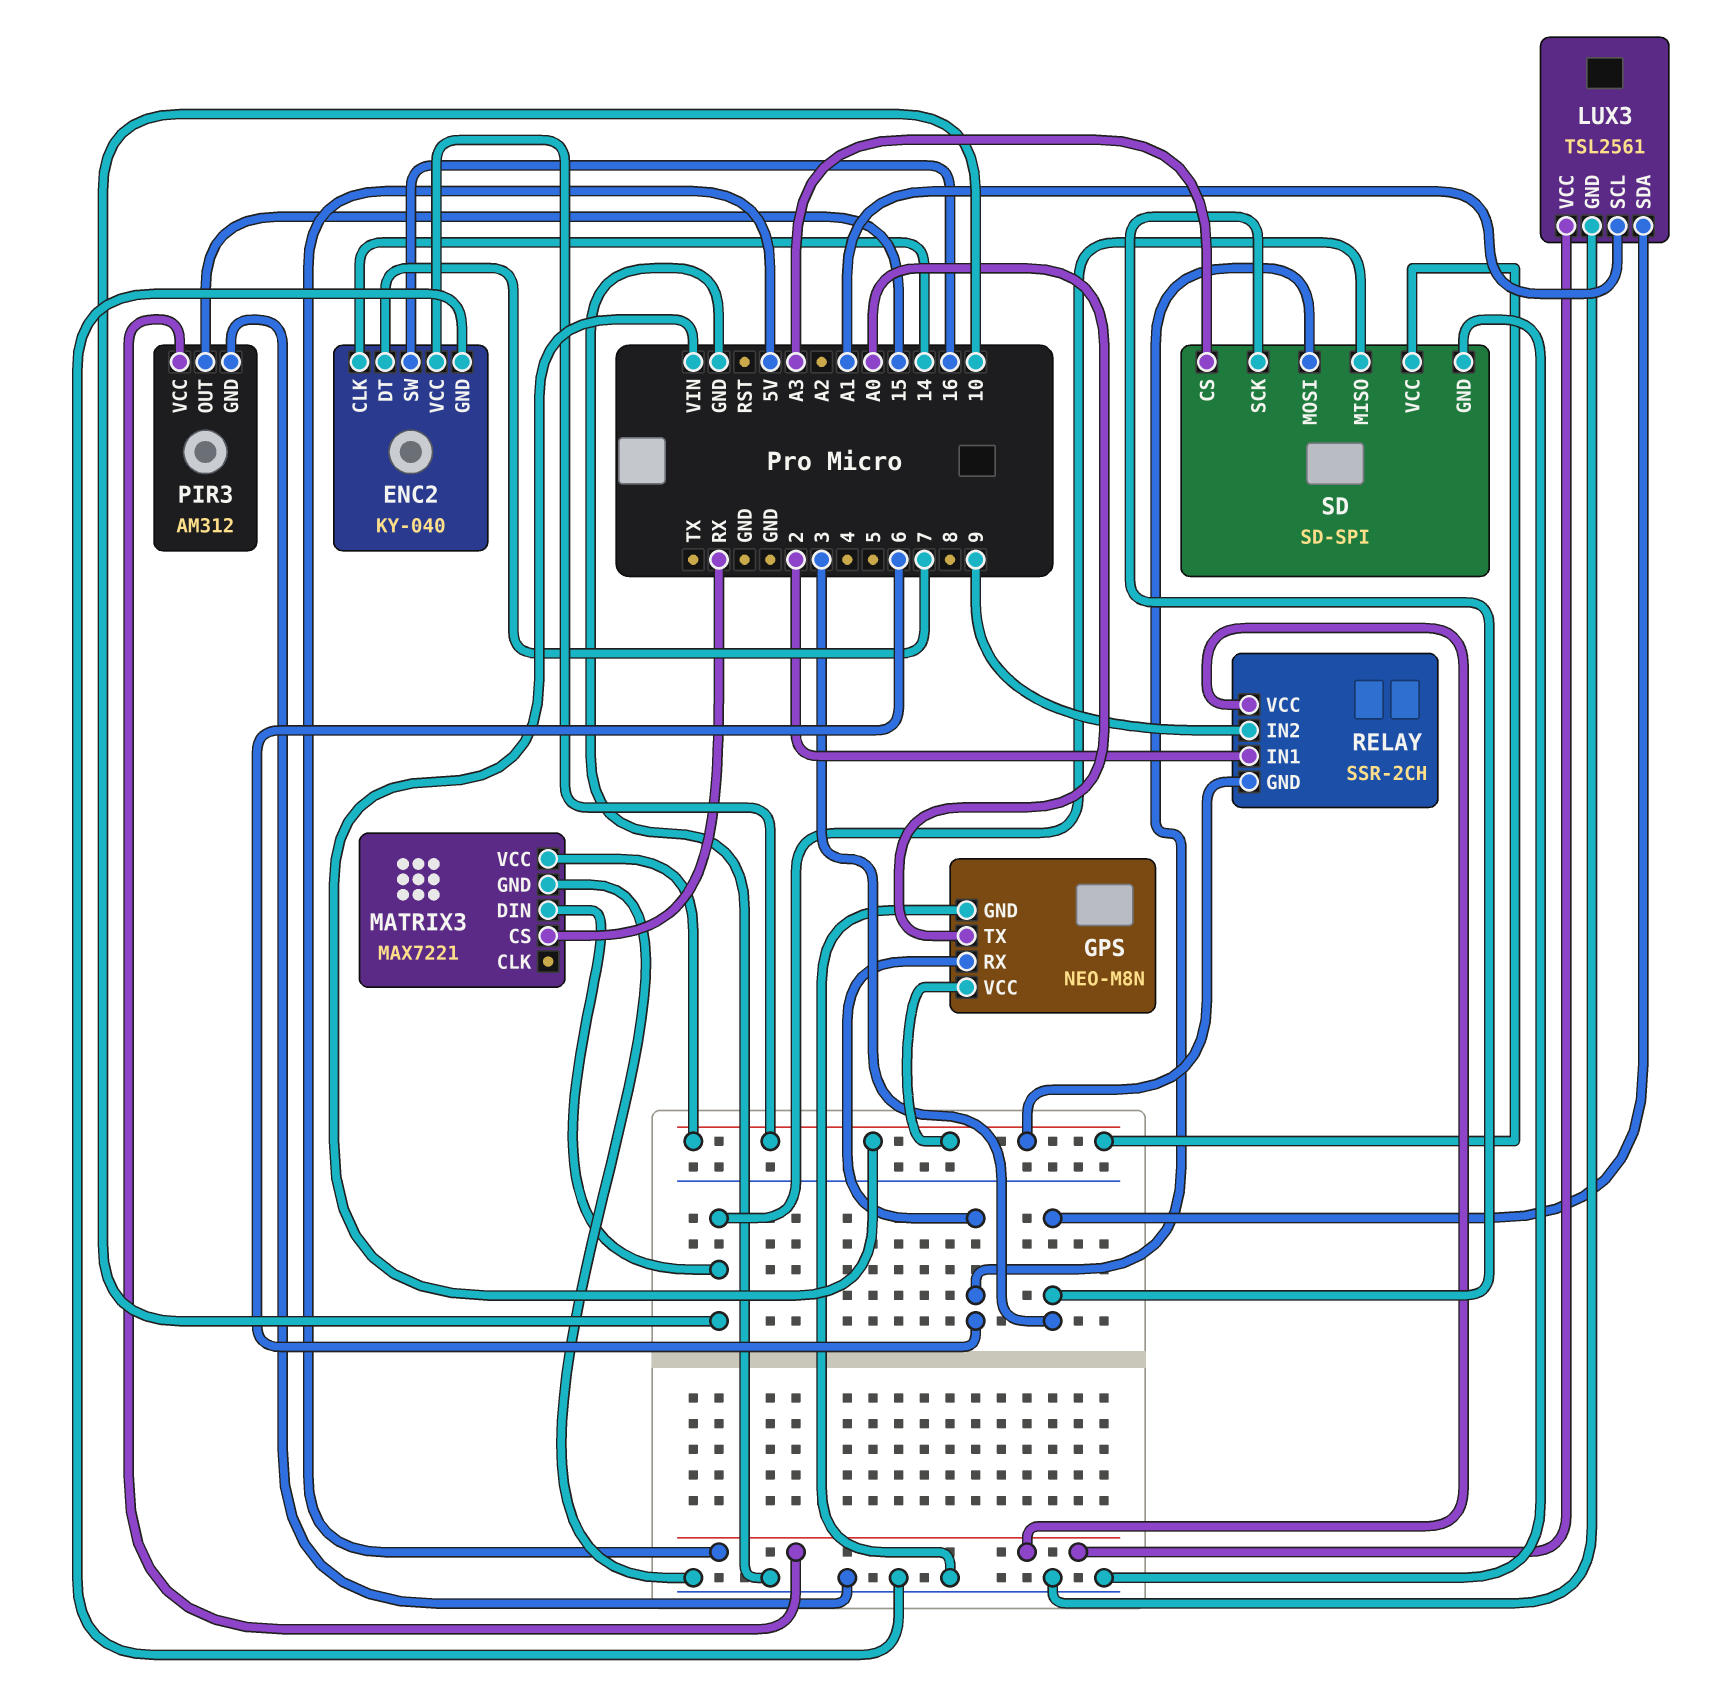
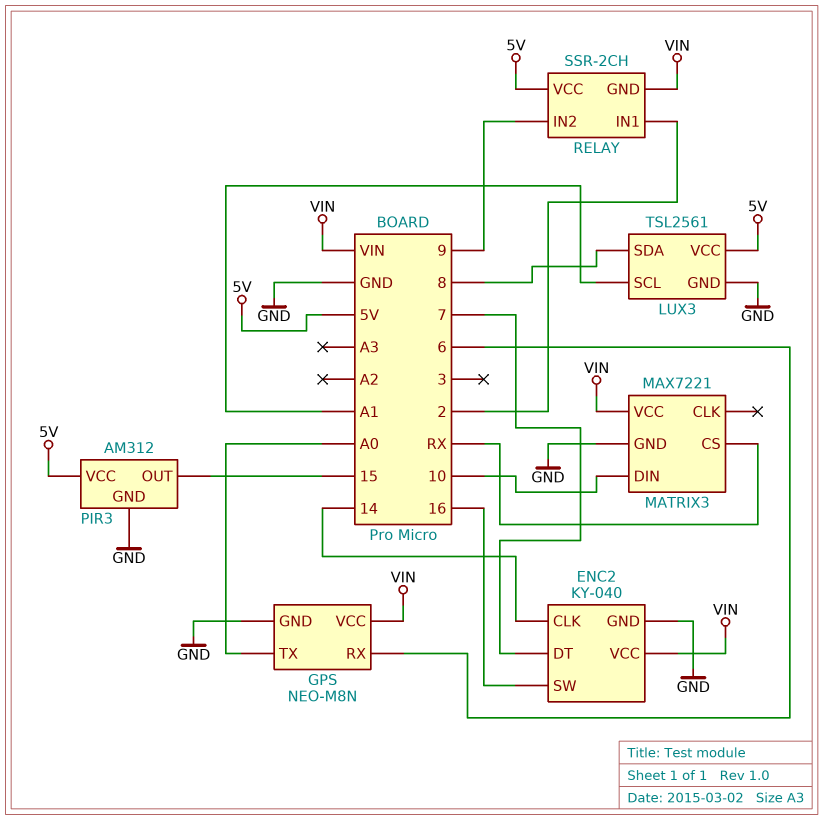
LUX3 pin SDA: 3 -> 8
SD: SD-SPI -> none
SD pin CS: A3 -> none
SD pin GND: GND -> none
SD pin MISO: 10 -> none
SD pin MOSI: 6 -> none
SD pin SCK: 3 -> none
SD pin VCC: VIN -> none

